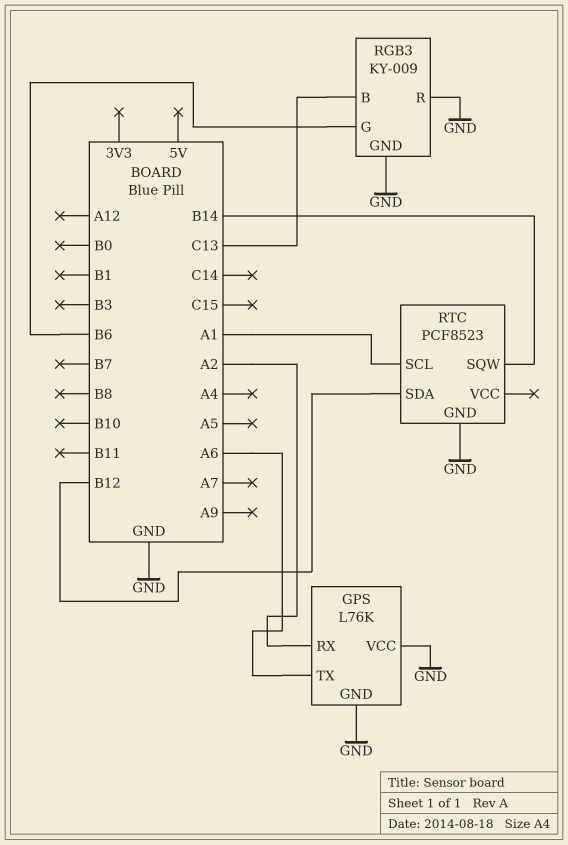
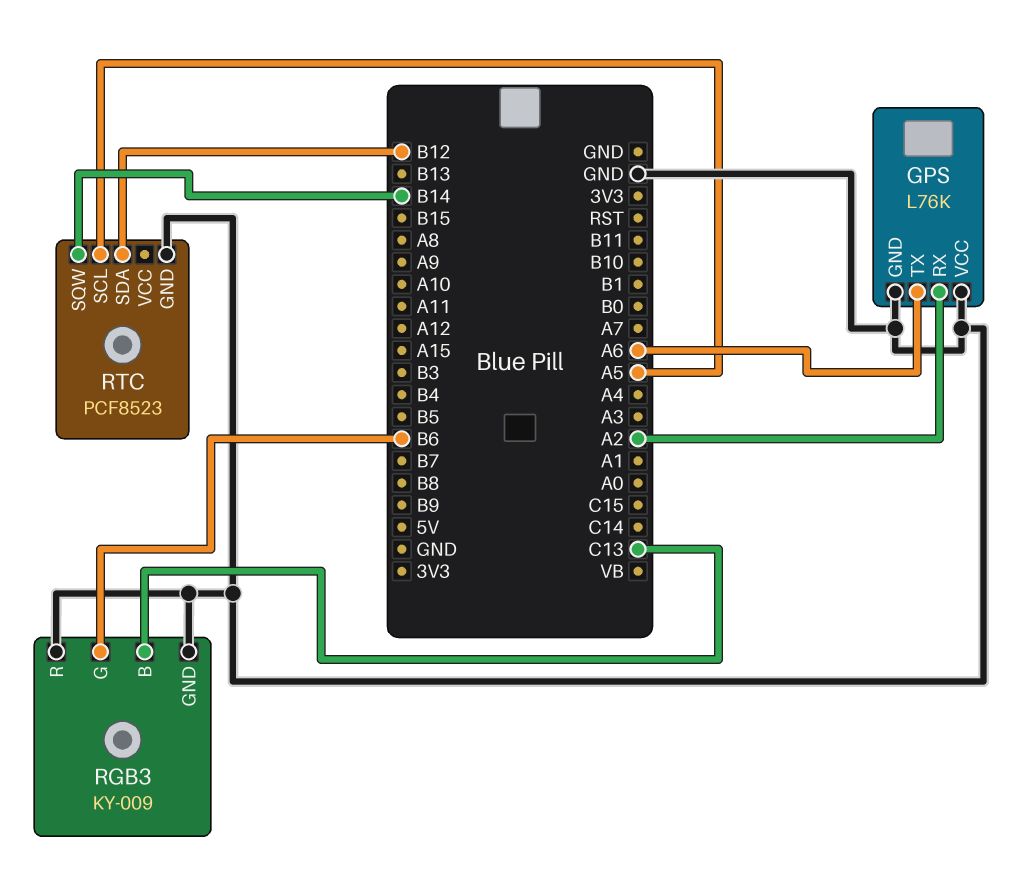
RTC pin SCL: A1 -> A5

